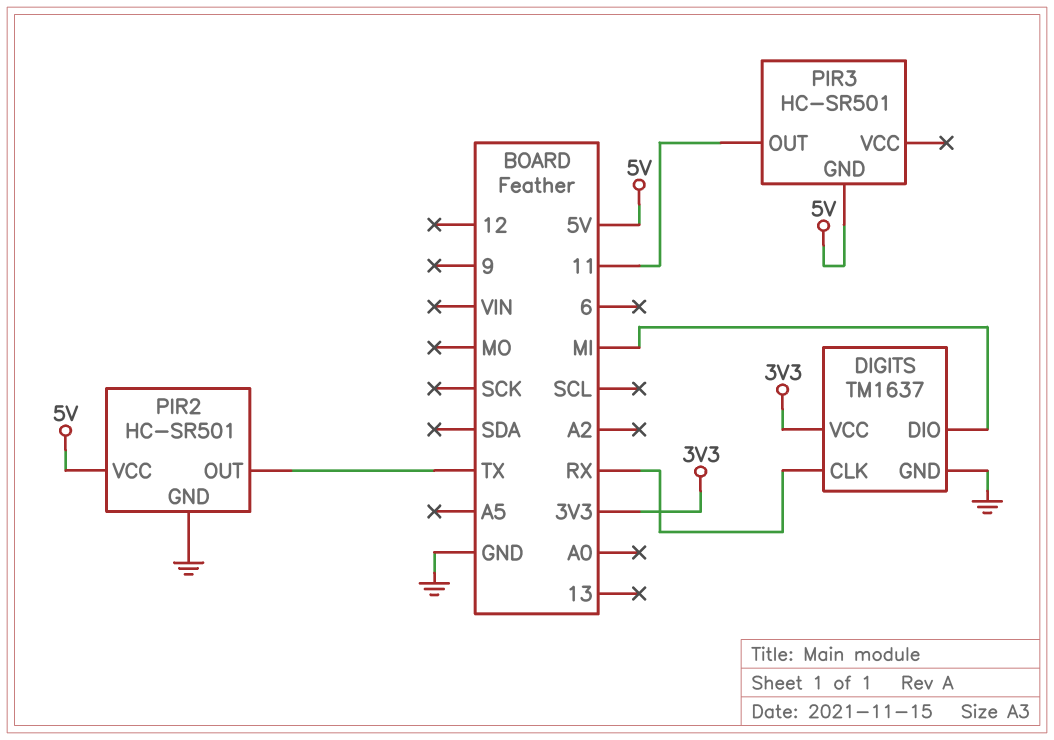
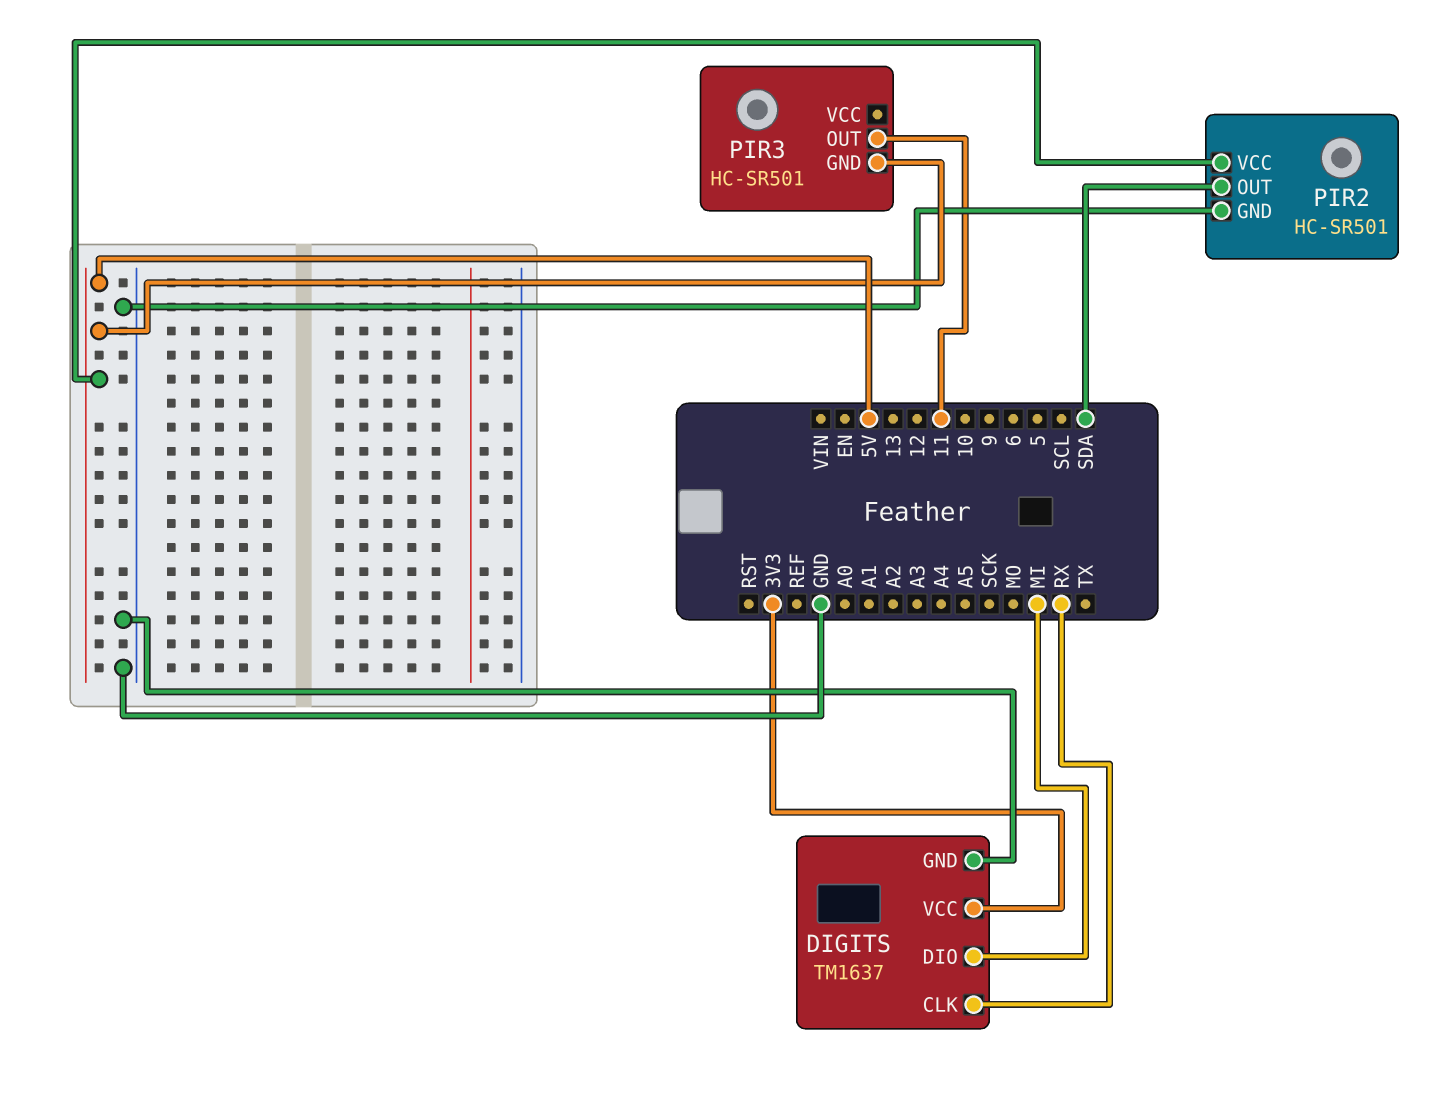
PIR2 pin OUT: TX -> SDA

